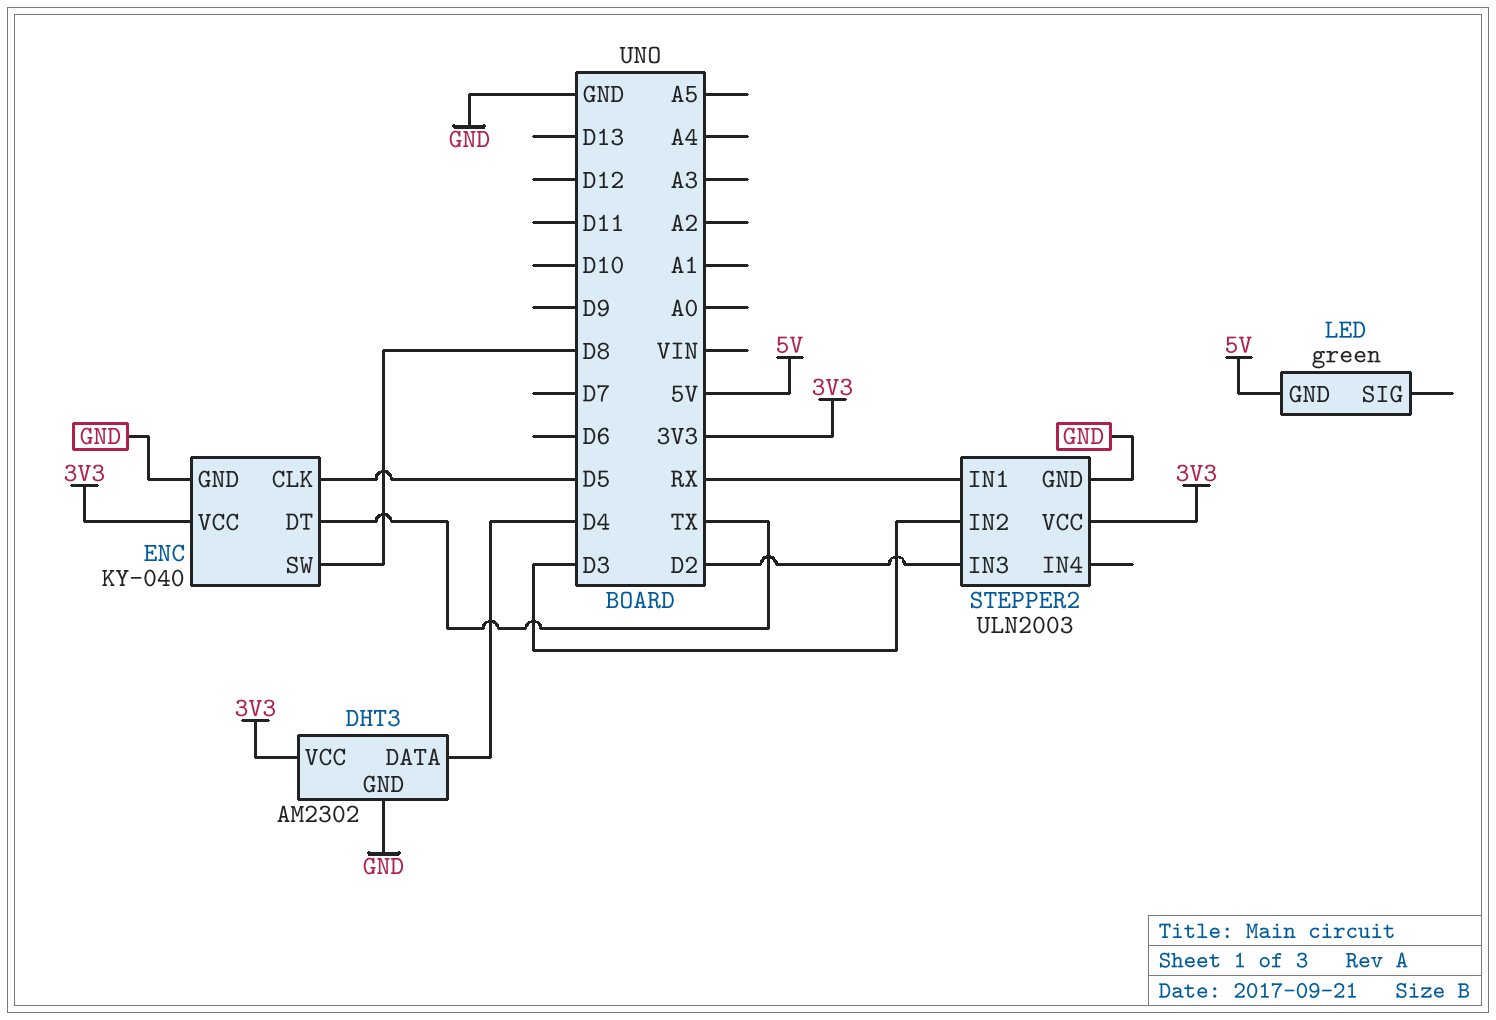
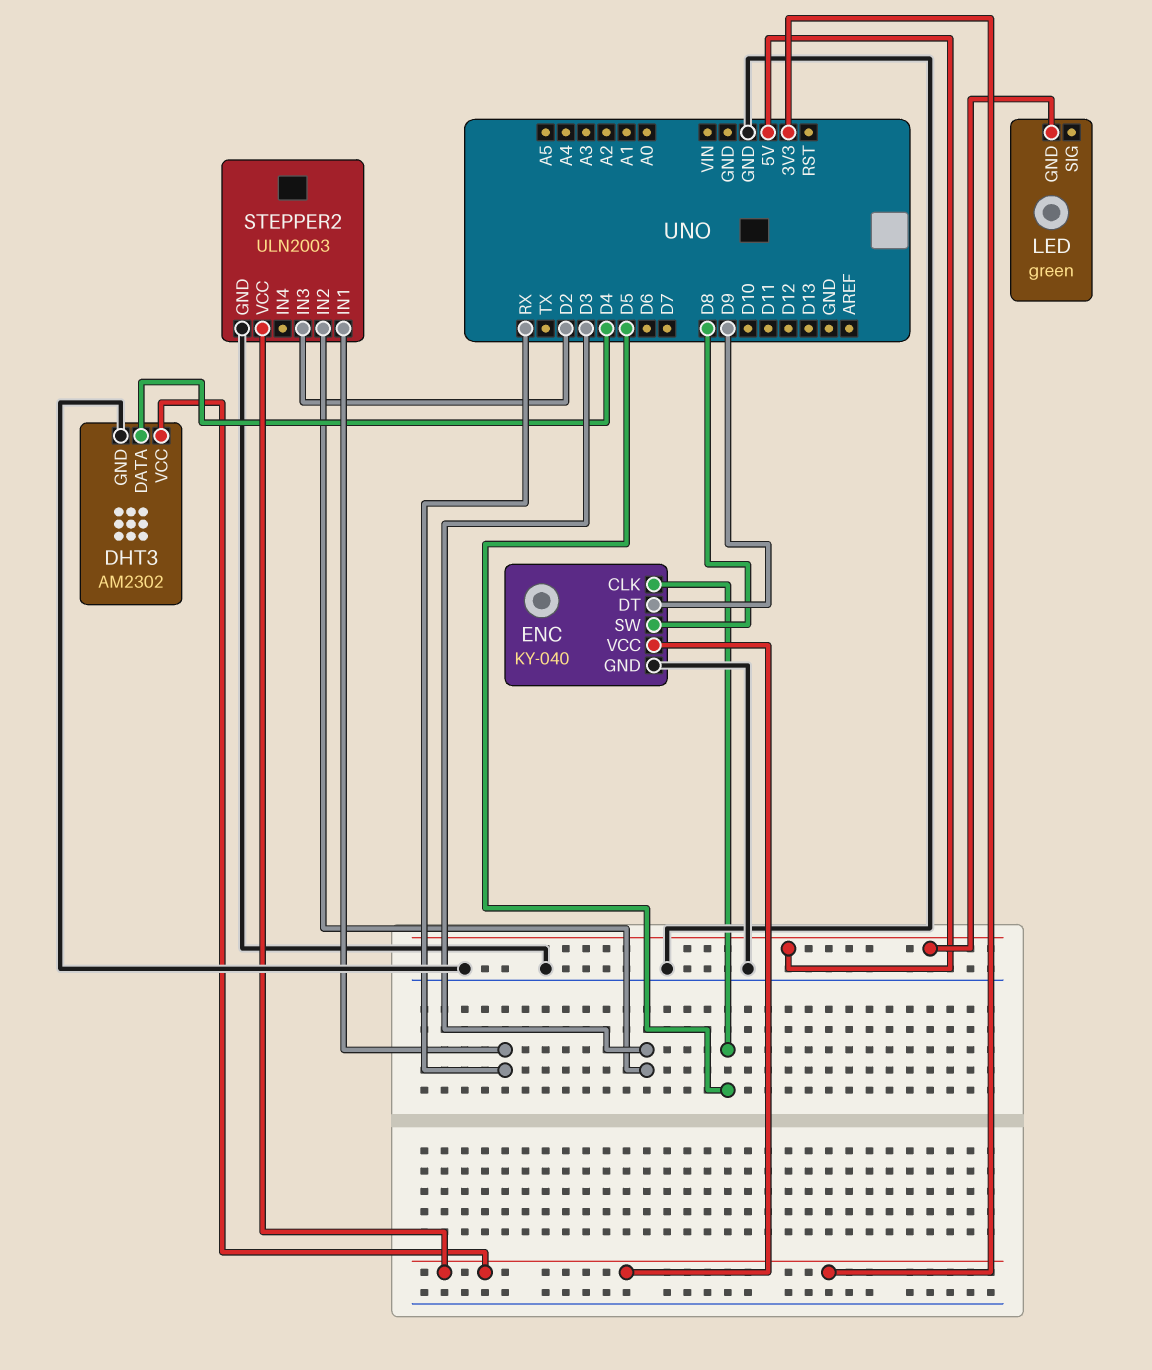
ENC pin DT: TX -> D9

